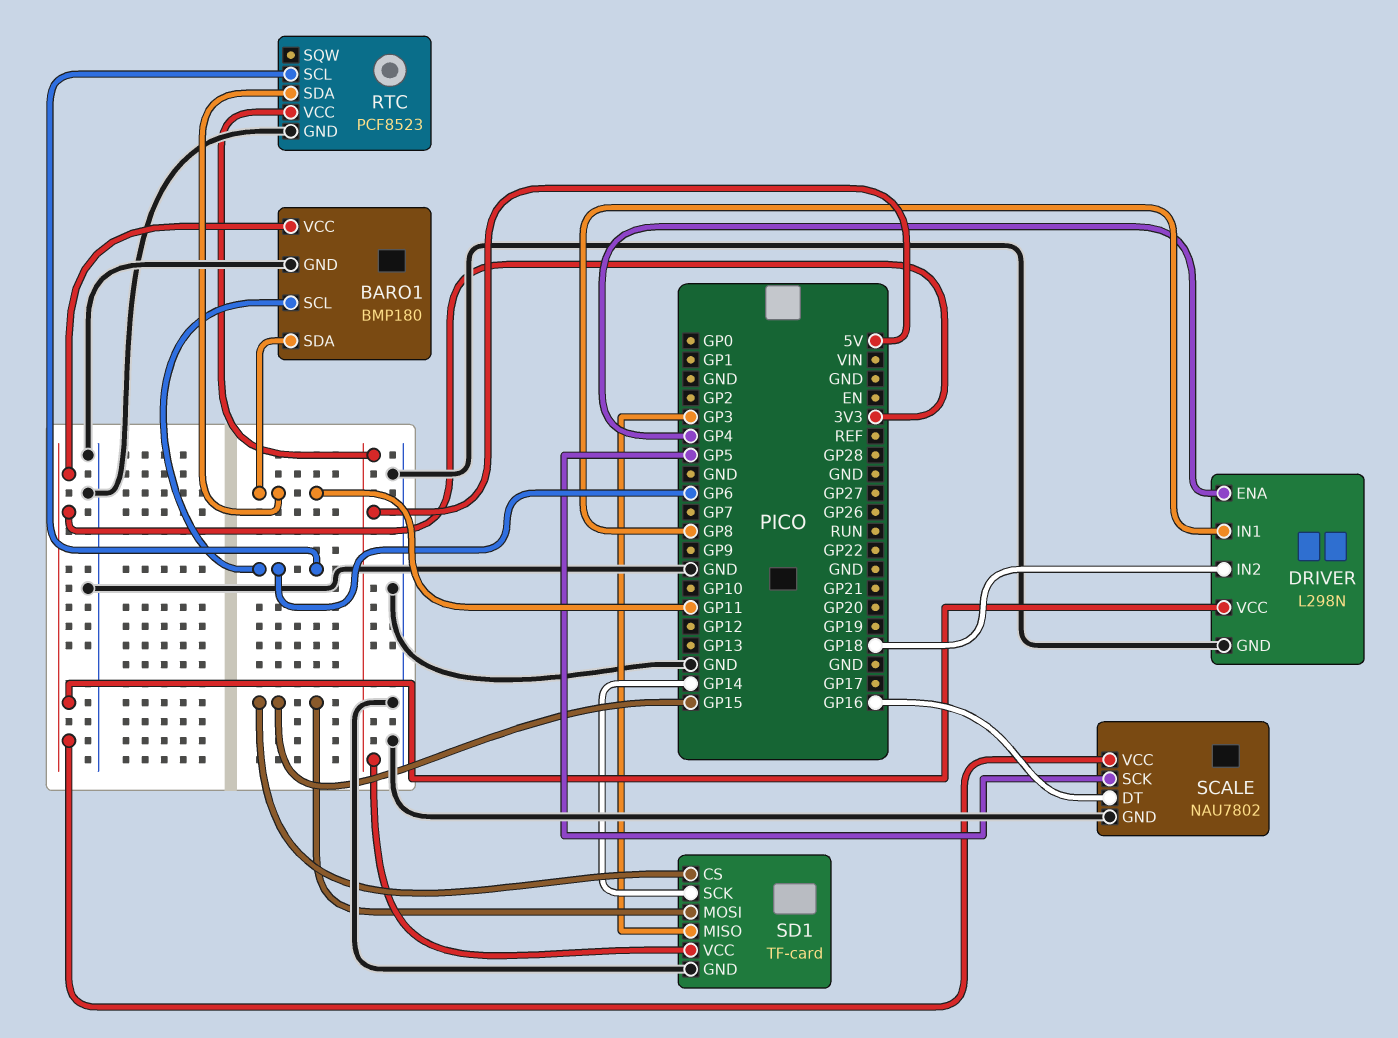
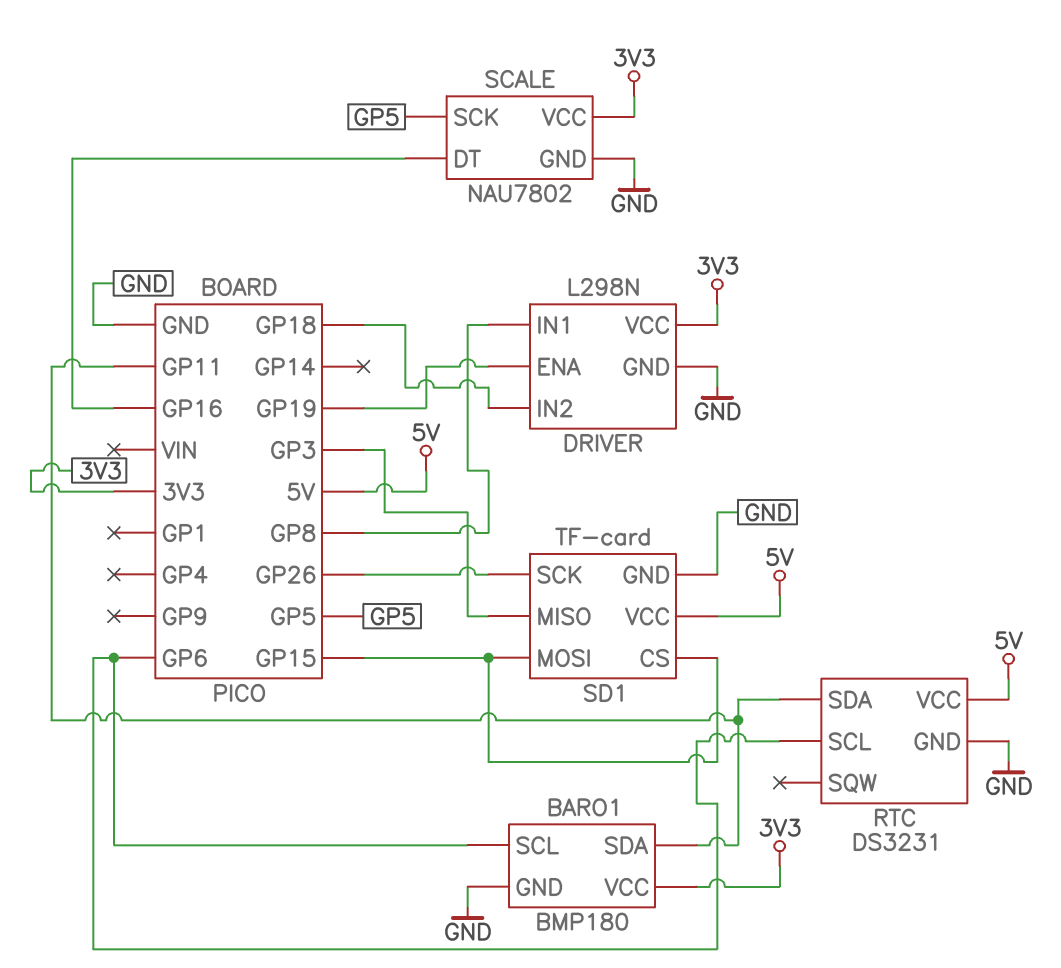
DRIVER pin ENA: GP4 -> GP19
RTC: PCF8523 -> DS3231
SD1 pin SCK: GP14 -> GP26

